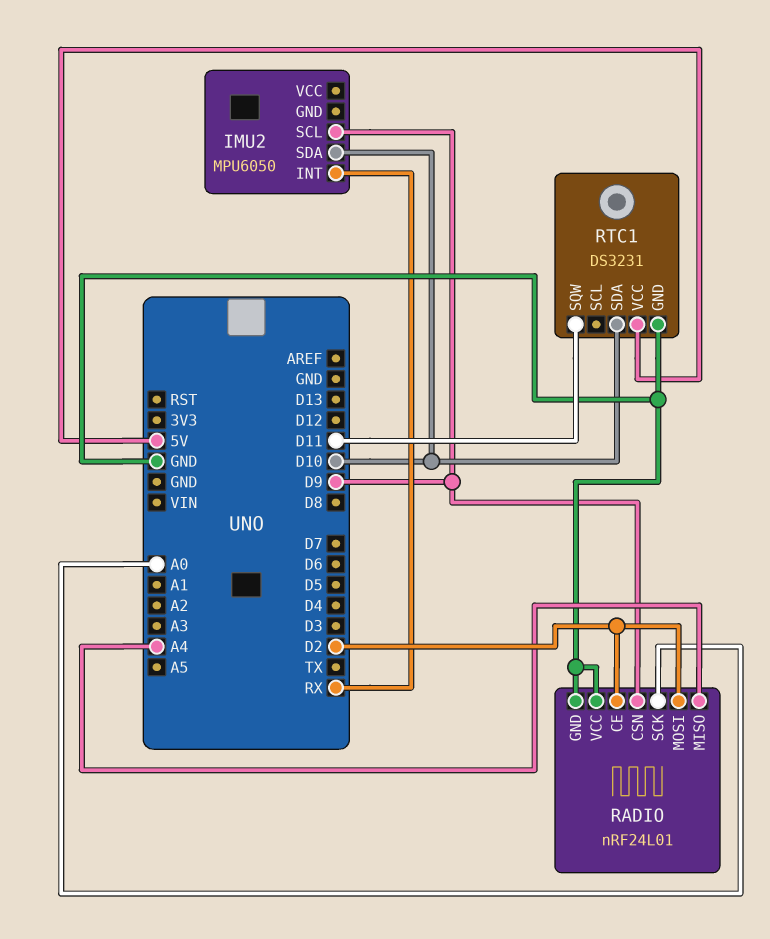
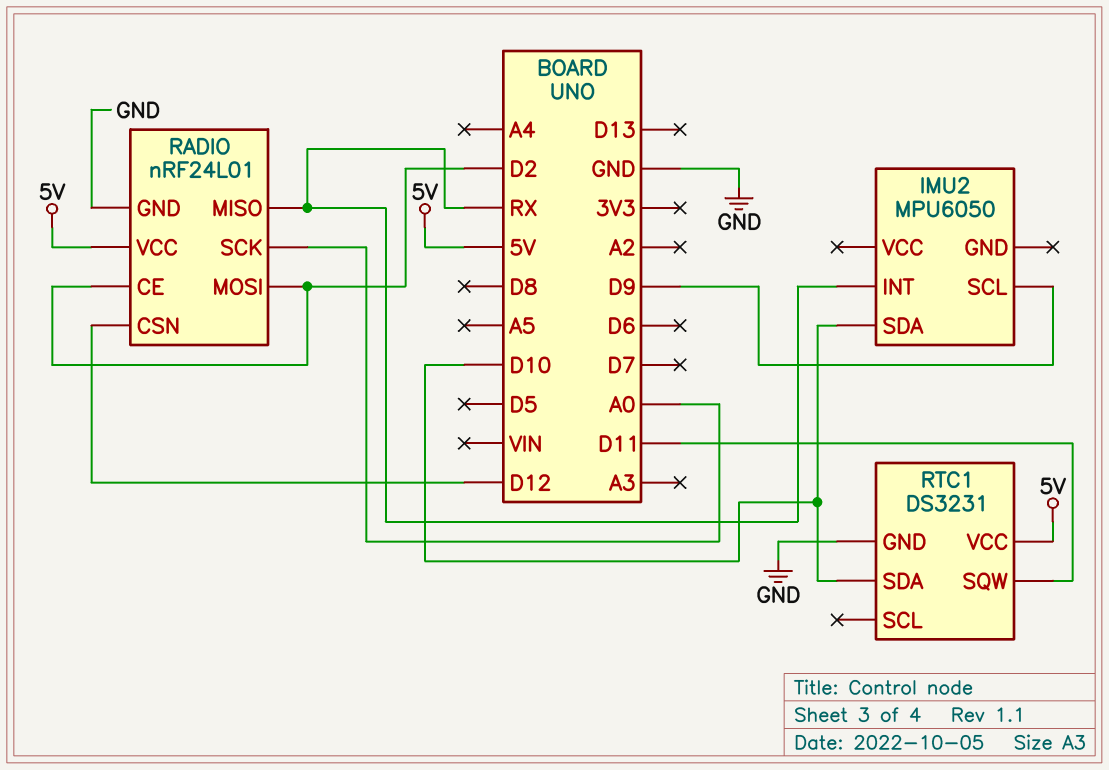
RADIO pin CSN: D9 -> D12
RADIO pin MISO: A4 -> RX
RADIO pin VCC: GND -> 5V

